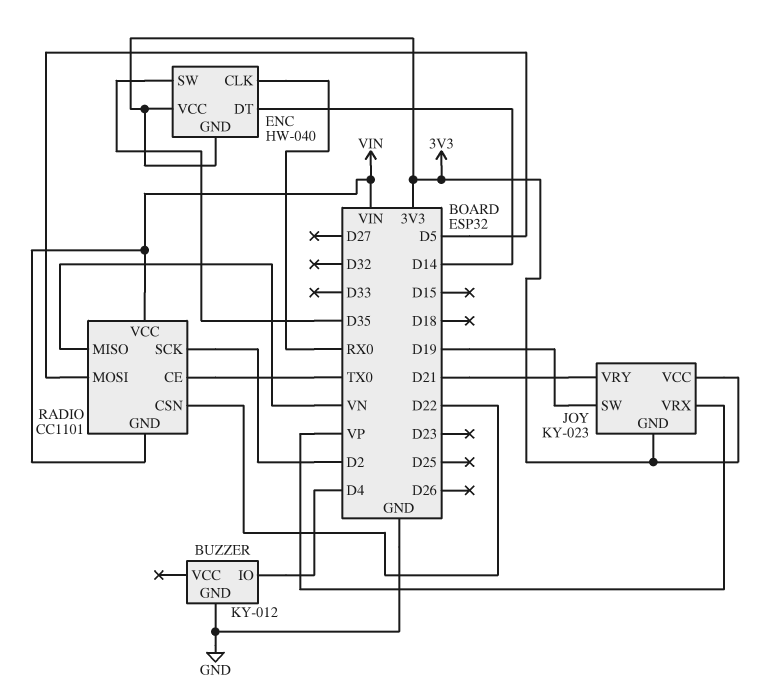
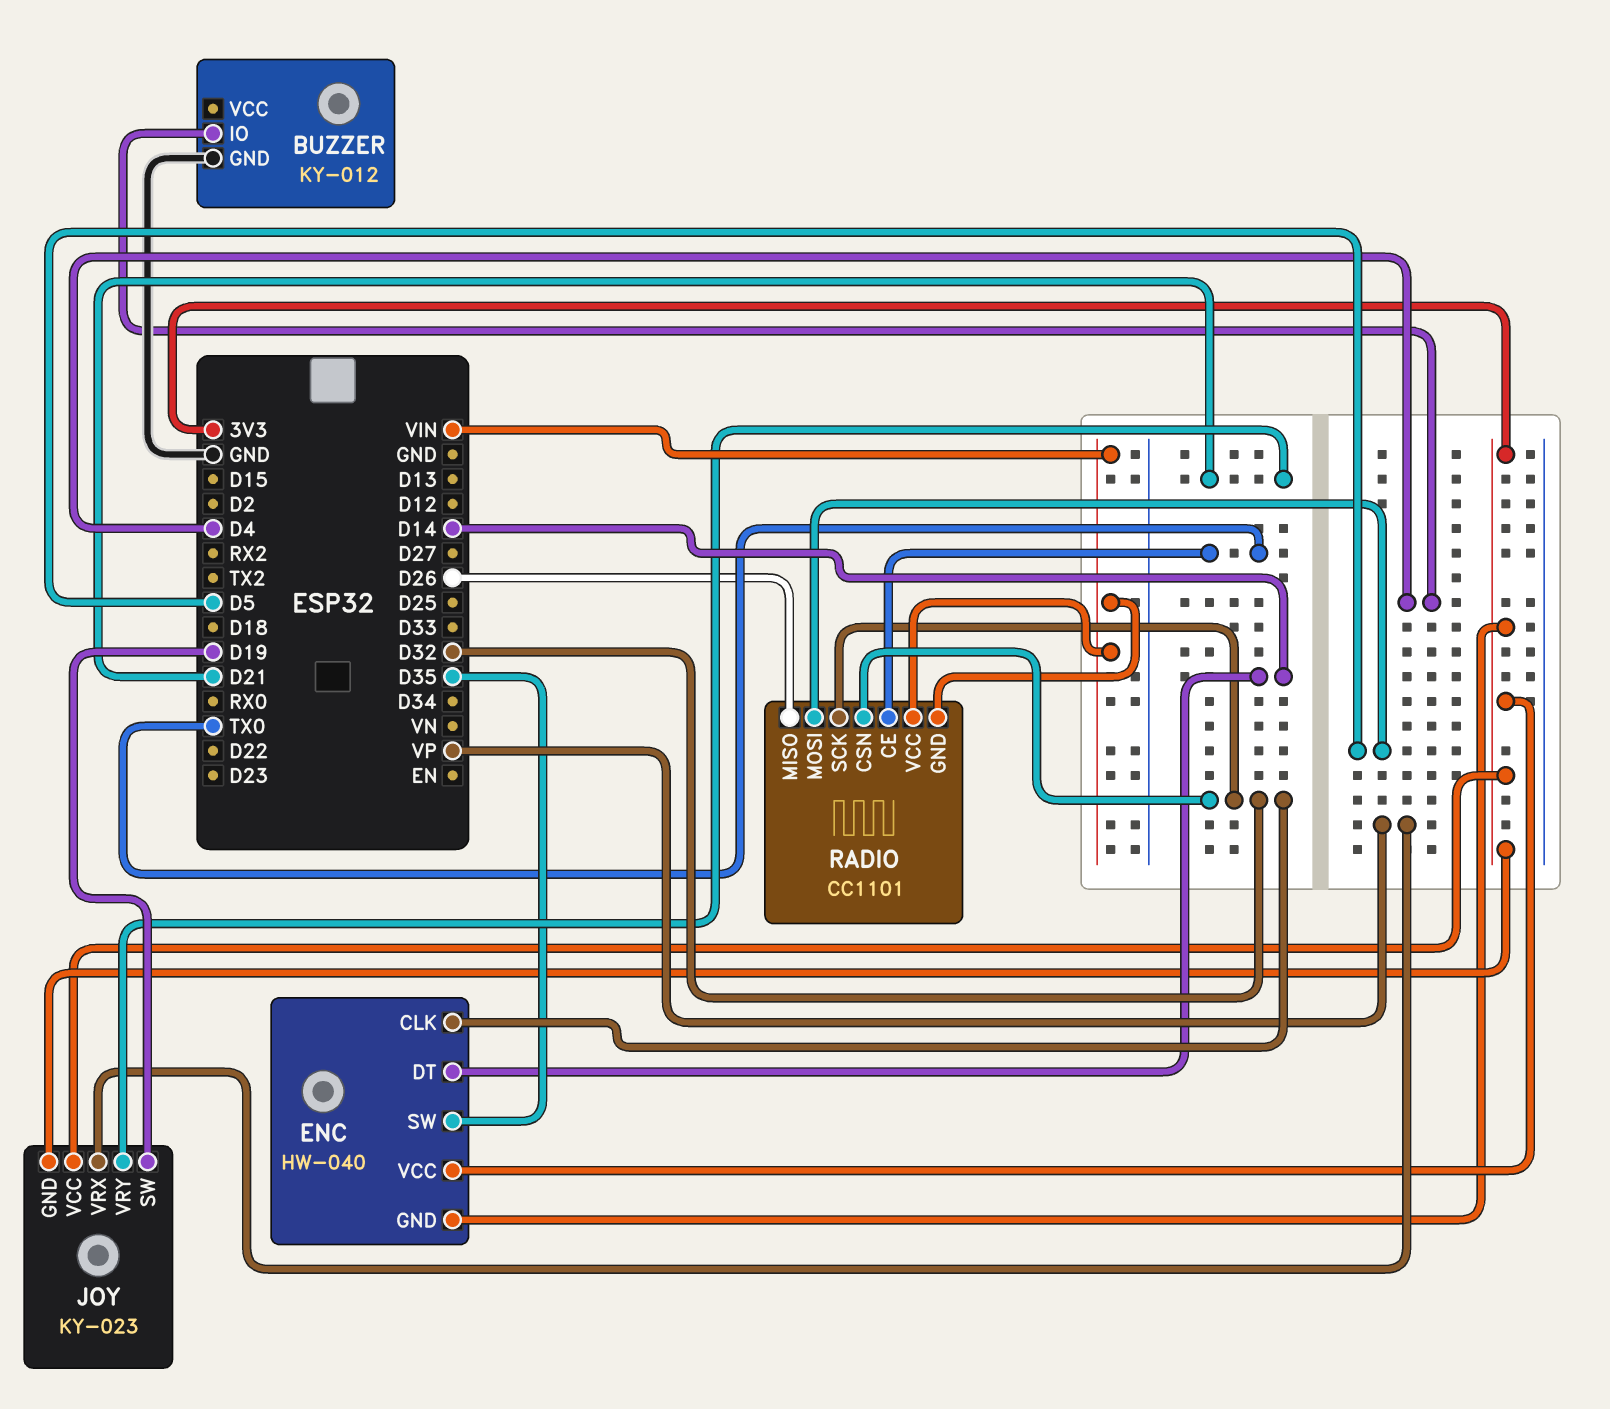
ENC pin CLK: RX0 -> D32
RADIO pin CSN: D22 -> D32
RADIO pin MISO: VN -> D26
RADIO pin SCK: D2 -> D32

